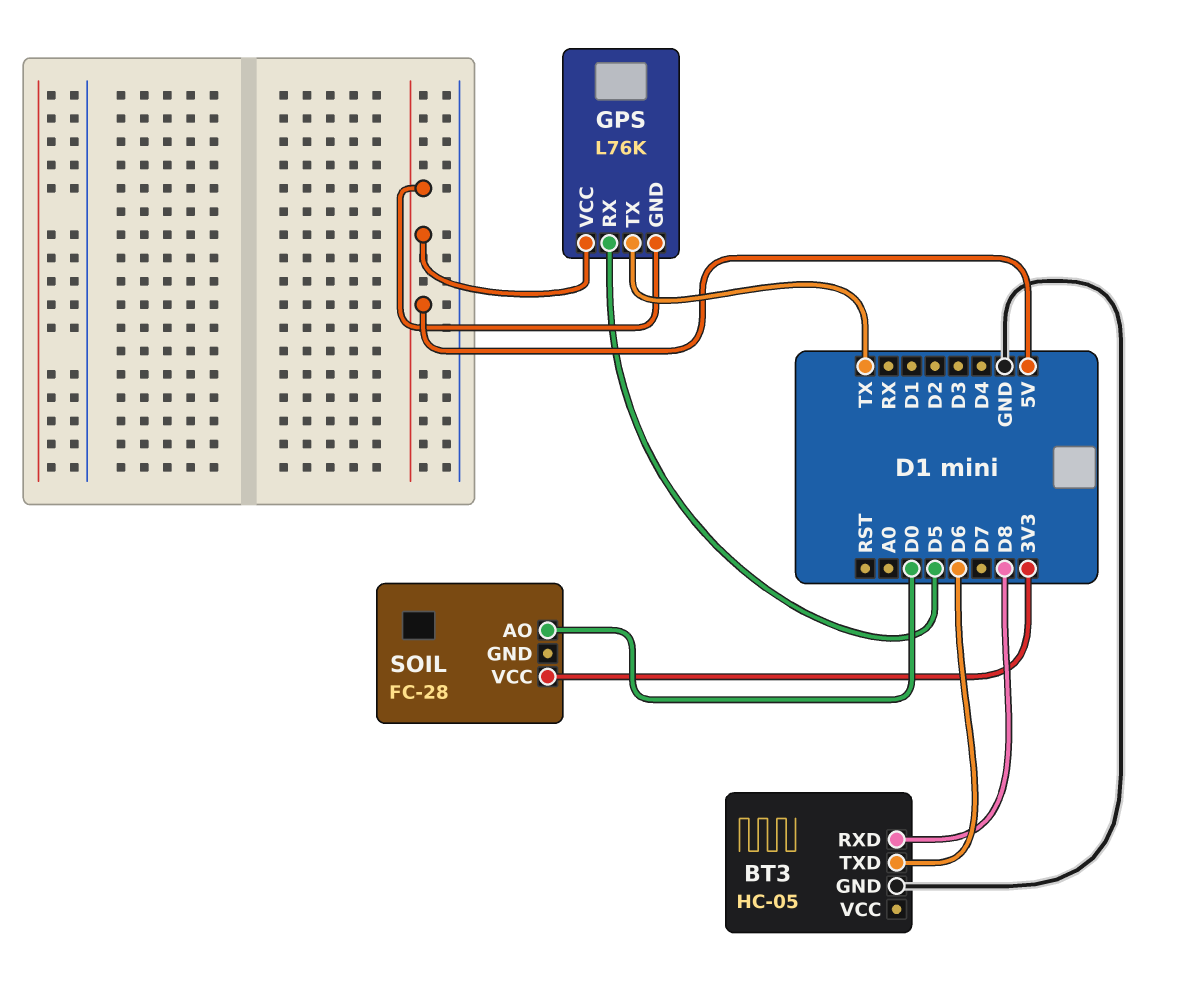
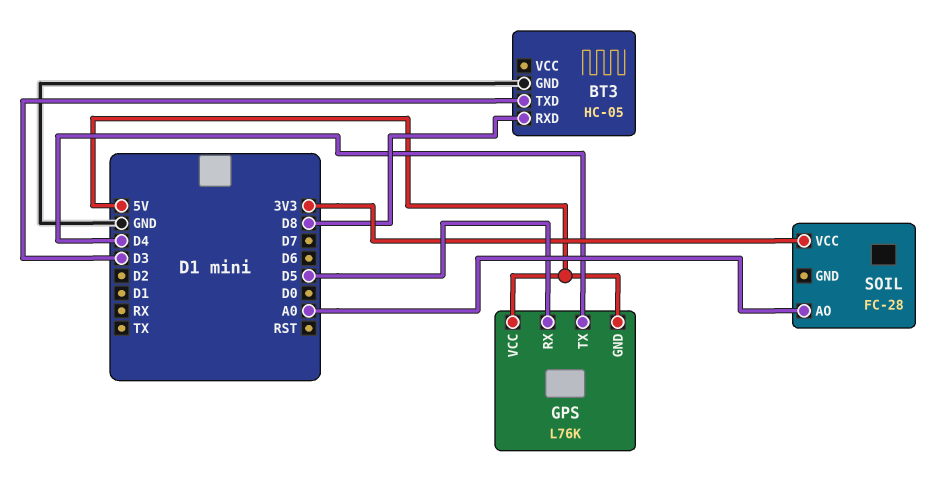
BT3 pin TXD: D6 -> D3
GPS pin TX: TX -> D4
SOIL pin AO: D0 -> A0

